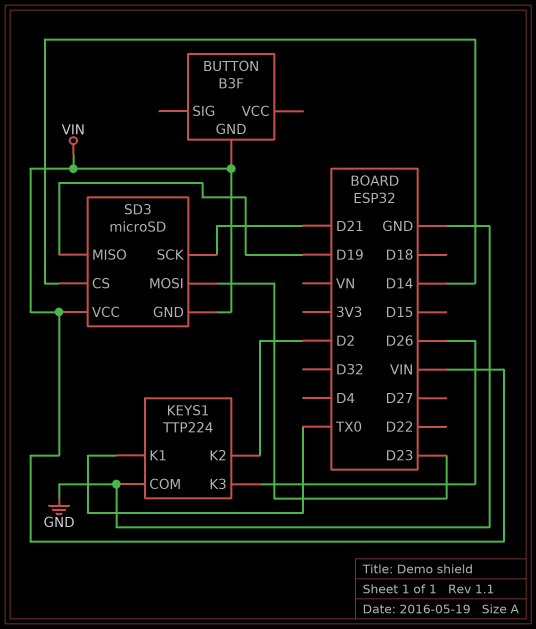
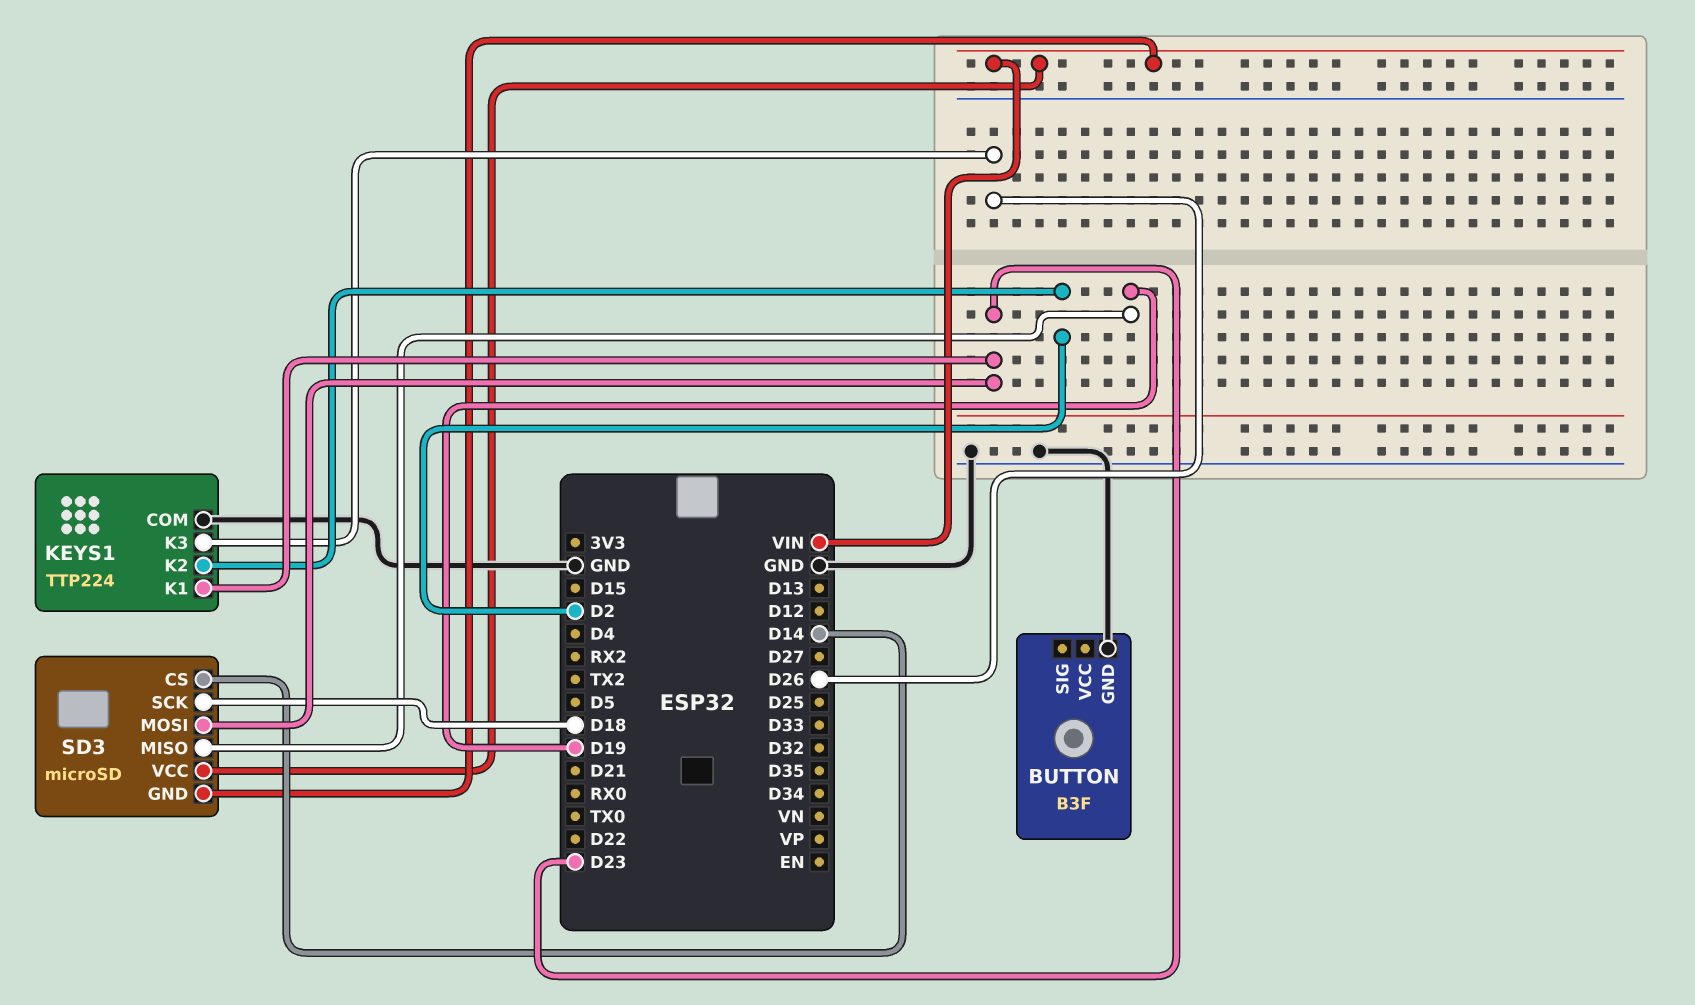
BUTTON pin GND: VIN -> GND
KEYS1 pin K1: TX0 -> D23
SD3 pin SCK: D21 -> D18

